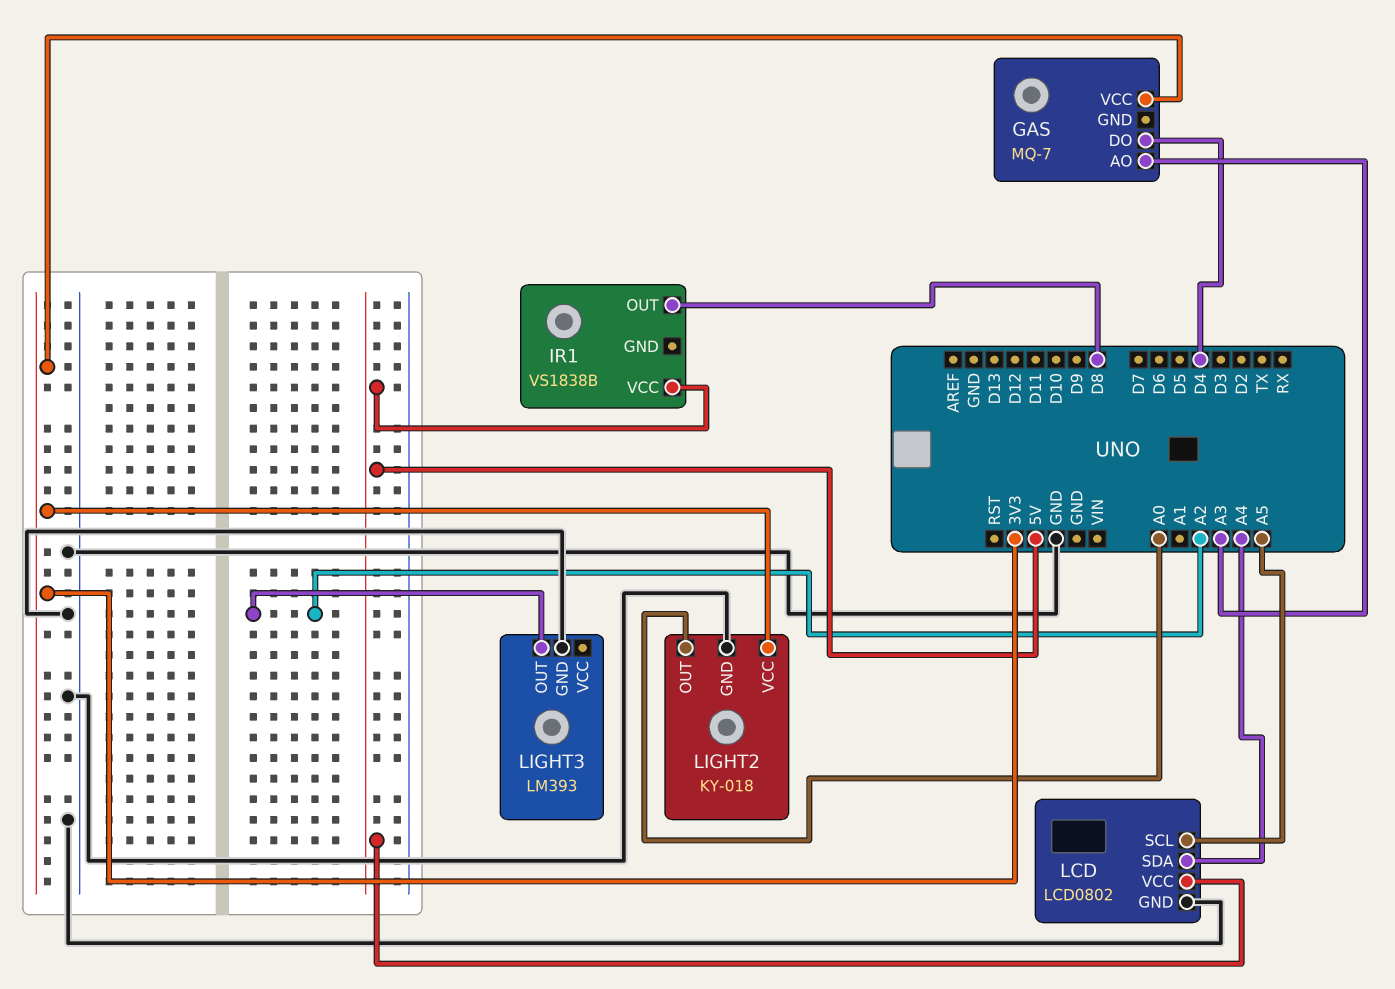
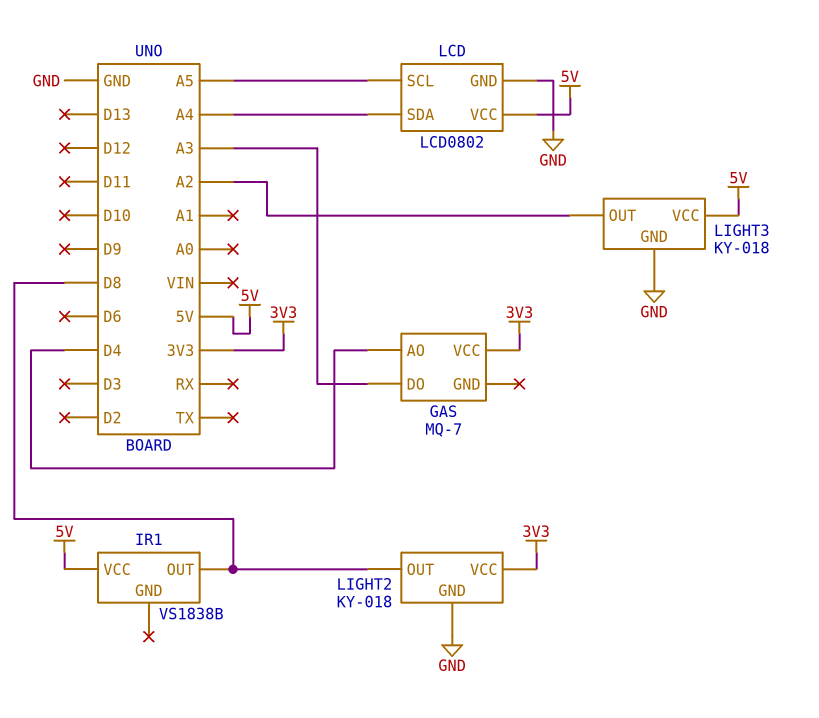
GAS pin AO: A3 -> D4
GAS pin DO: D4 -> A3
LIGHT2 pin OUT: A0 -> D8
LIGHT3: LM393 -> KY-018
LIGHT3 pin VCC: none -> 5V

